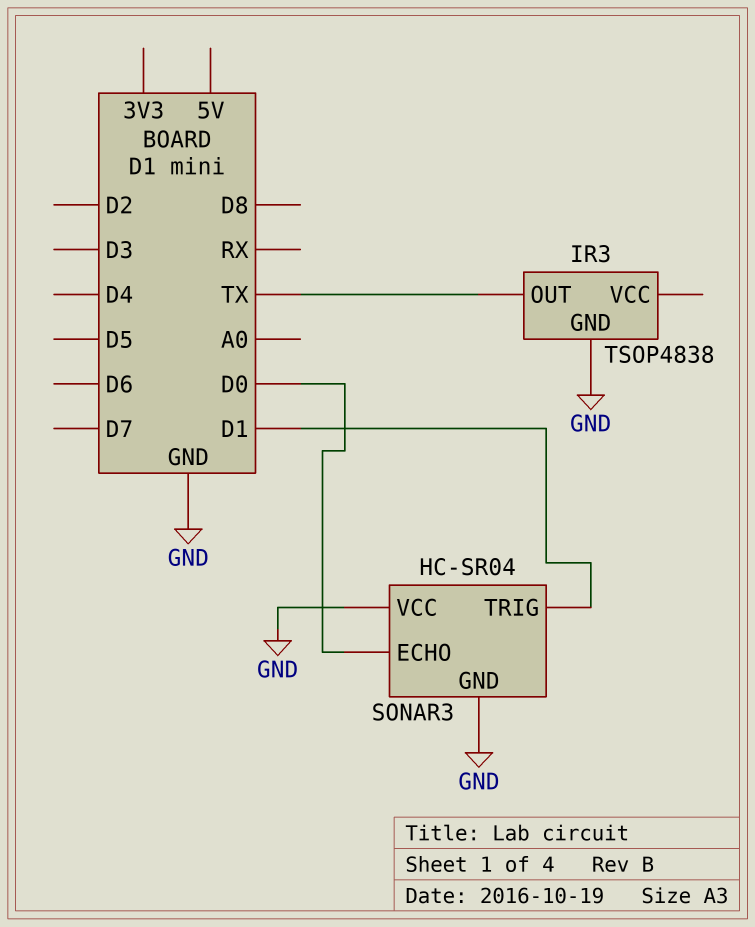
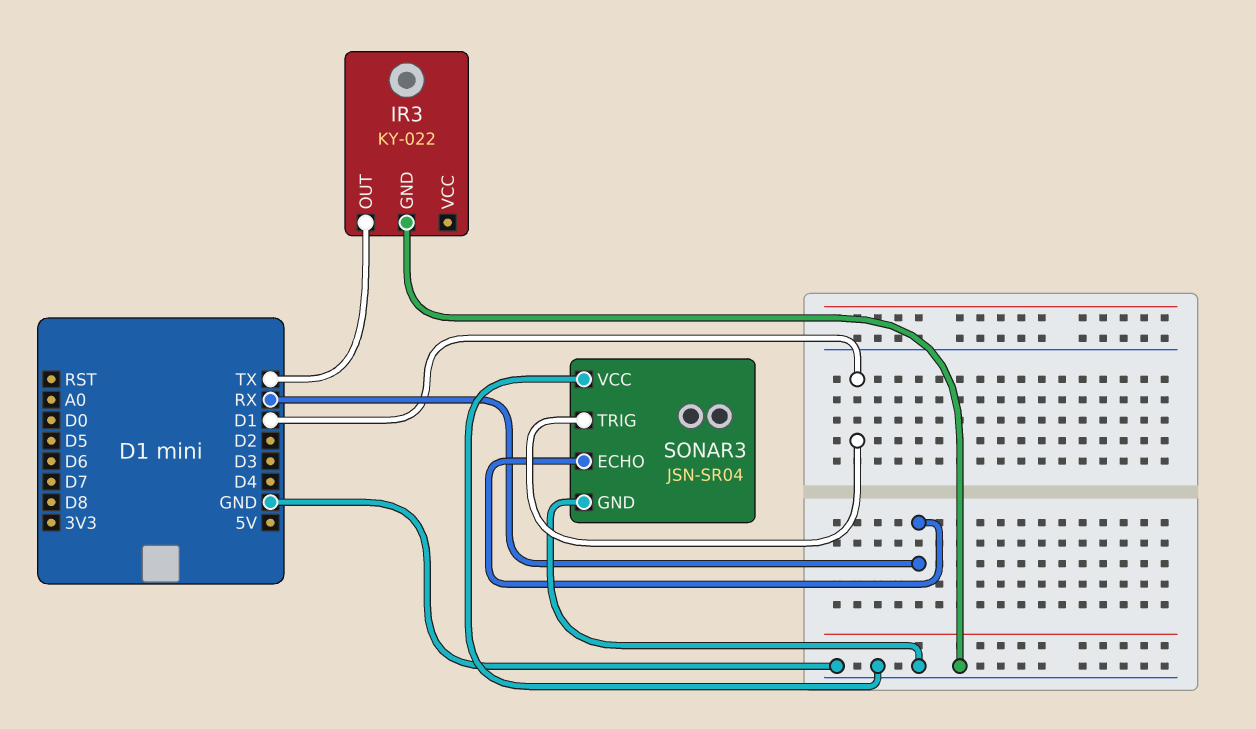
IR3: TSOP4838 -> KY-022
SONAR3: HC-SR04 -> JSN-SR04
SONAR3 pin ECHO: D0 -> RX

